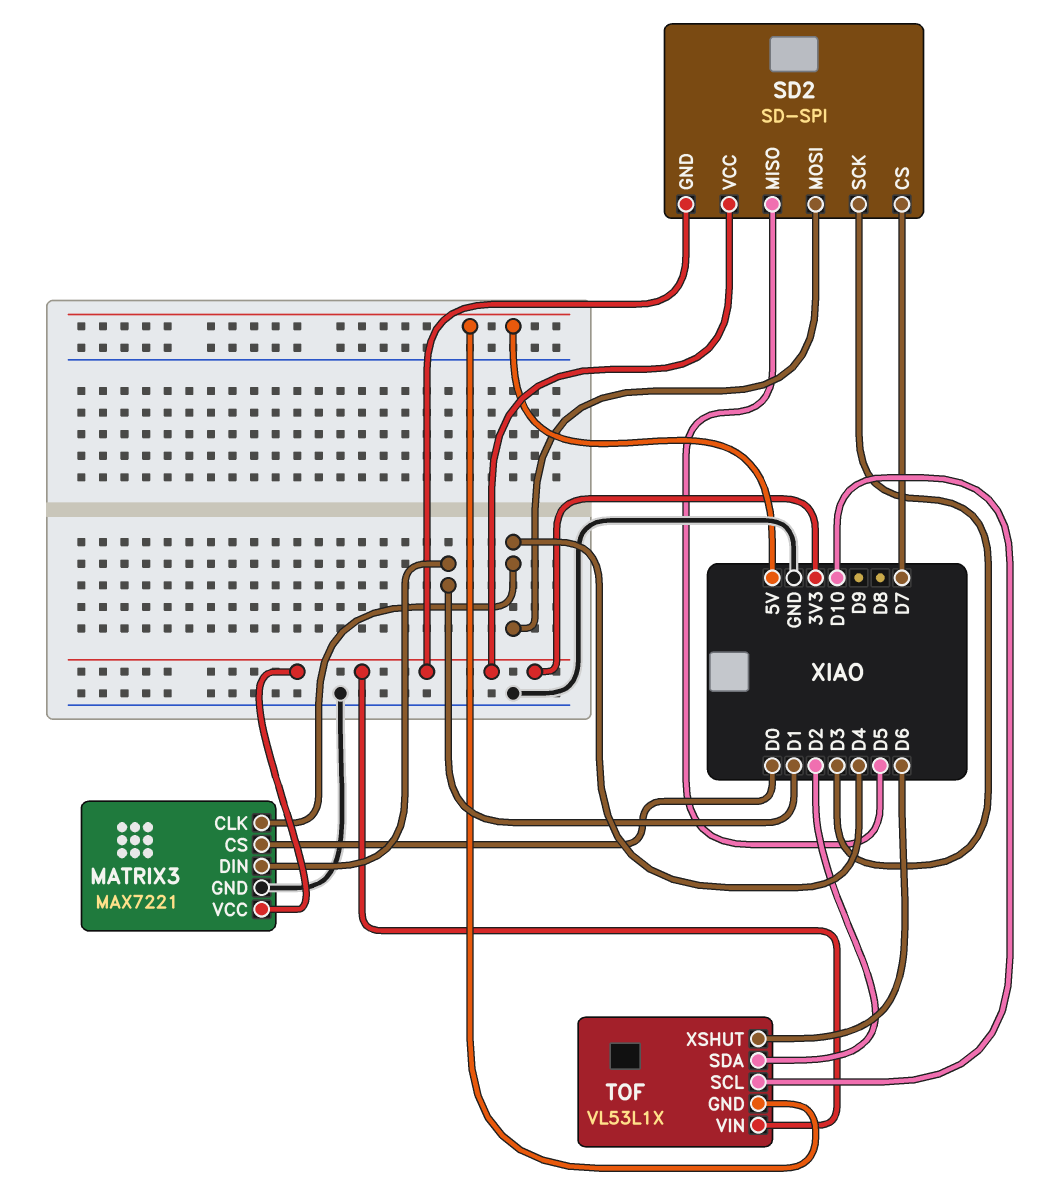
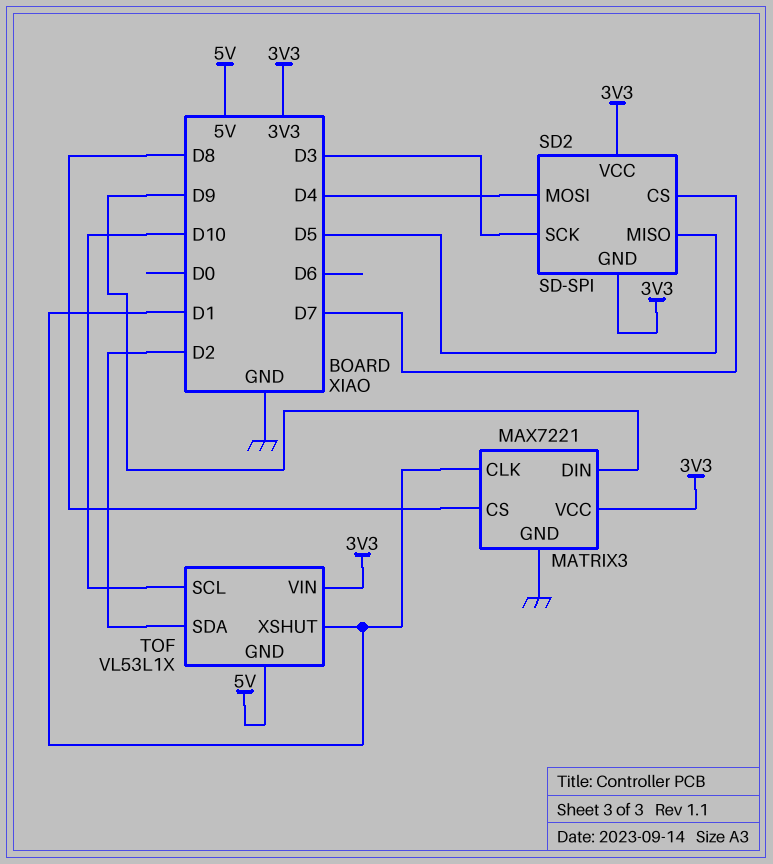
MATRIX3 pin CLK: D4 -> D1
MATRIX3 pin CS: D0 -> D8
MATRIX3 pin DIN: D1 -> D9
TOF pin XSHUT: D6 -> D1

